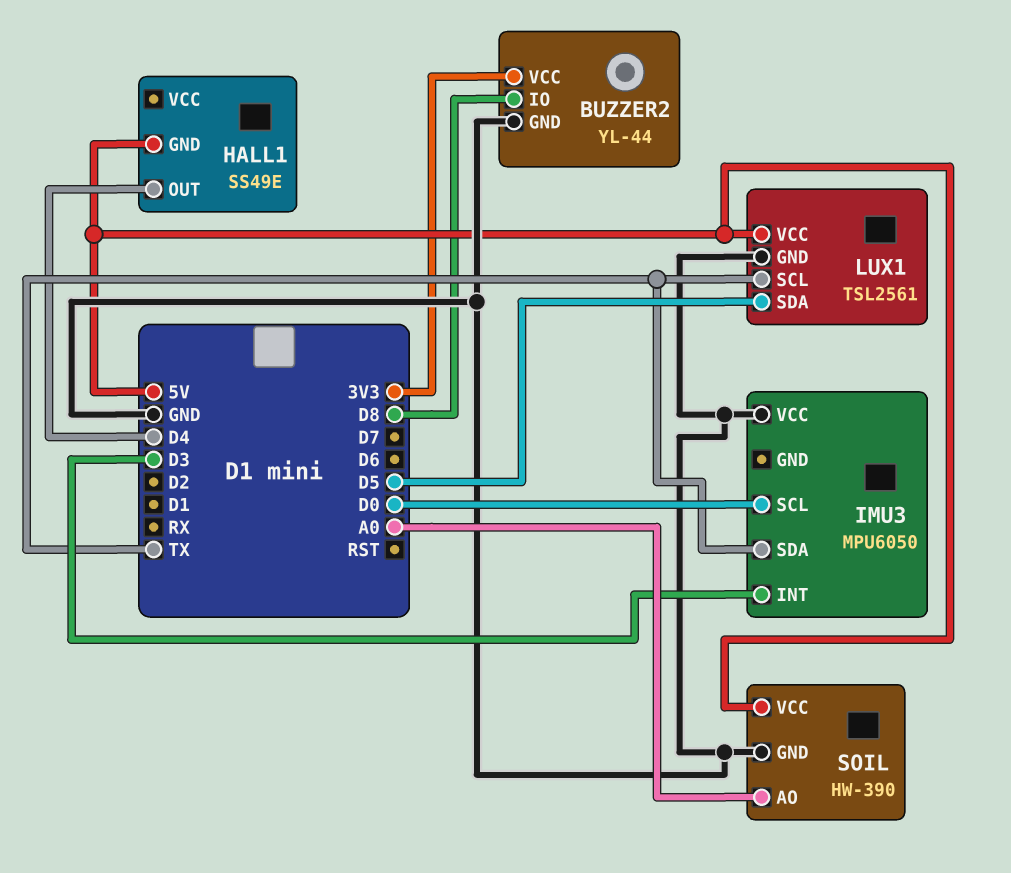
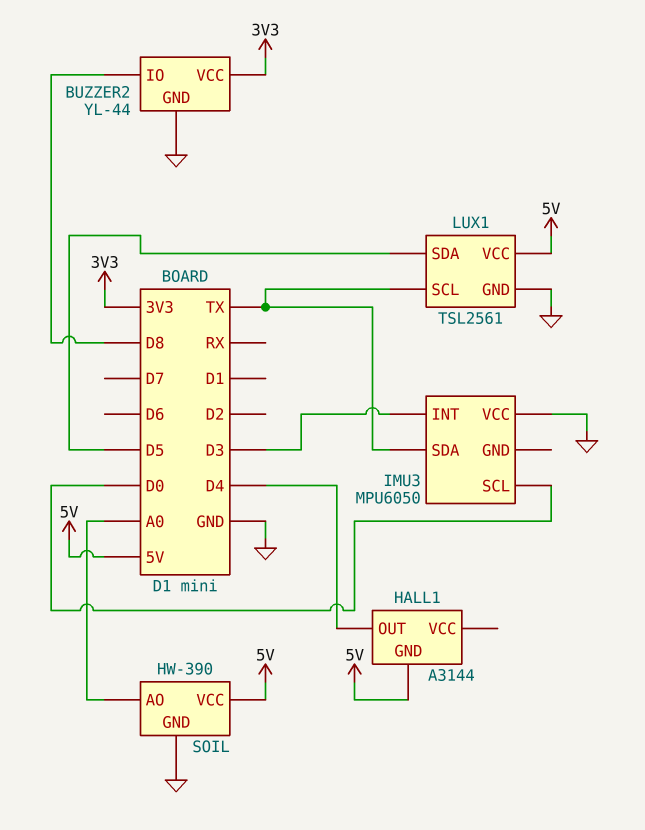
HALL1: SS49E -> A3144

